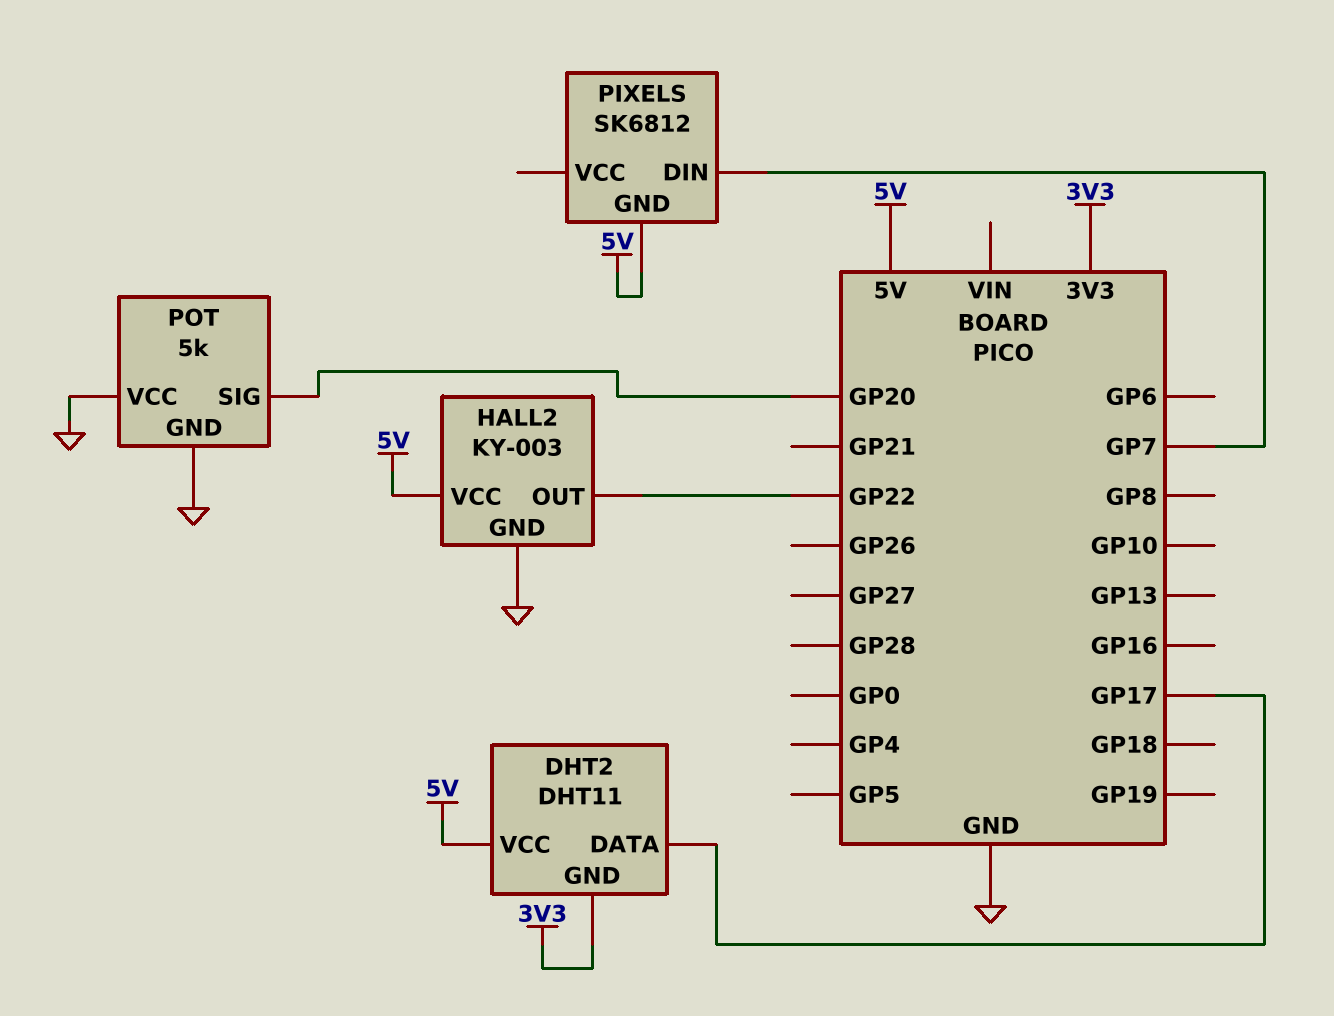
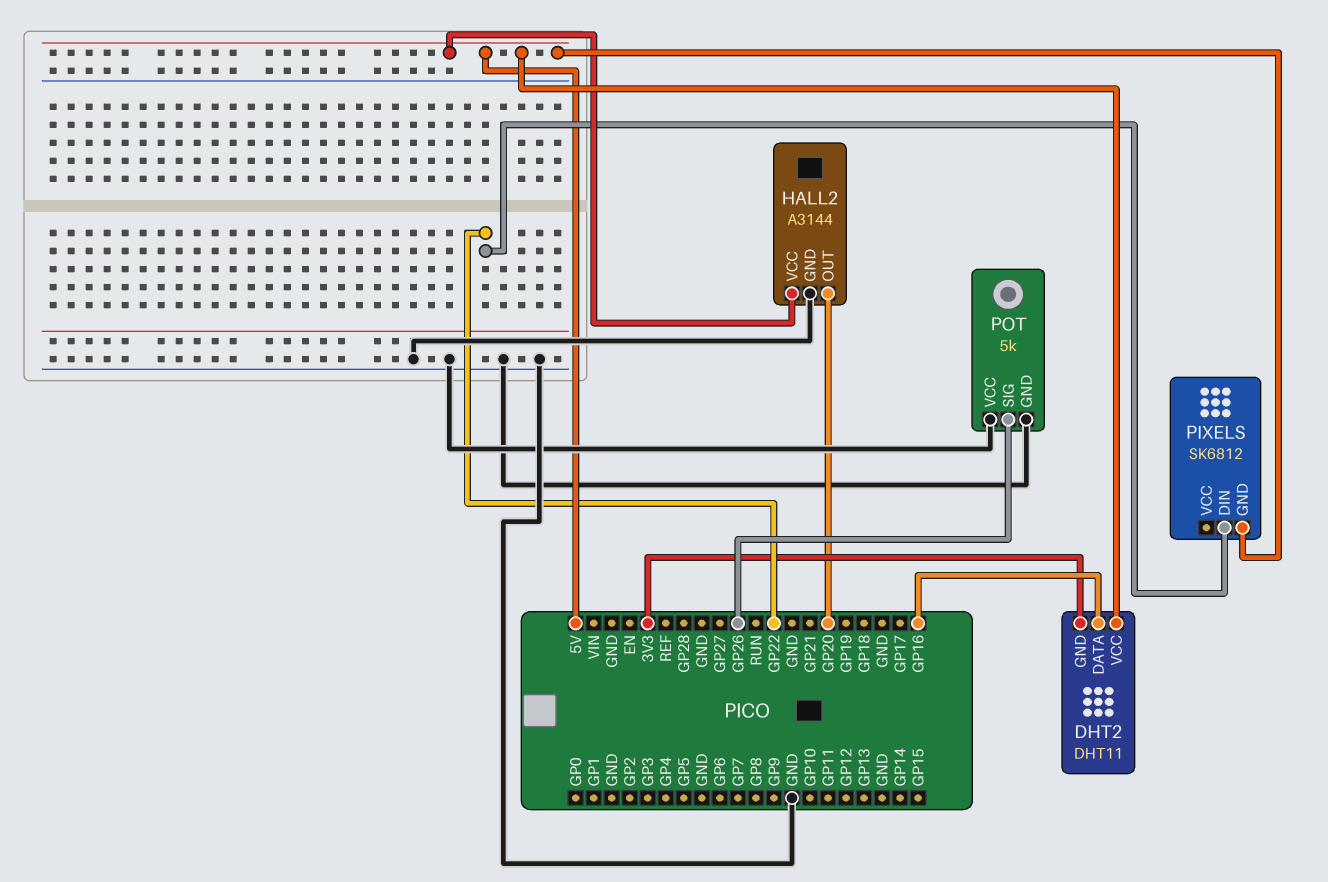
DHT2 pin DATA: GP17 -> GP16
HALL2: KY-003 -> A3144
HALL2 pin OUT: GP22 -> GP20
PIXELS pin DIN: GP7 -> GP22
POT pin SIG: GP20 -> GP26

